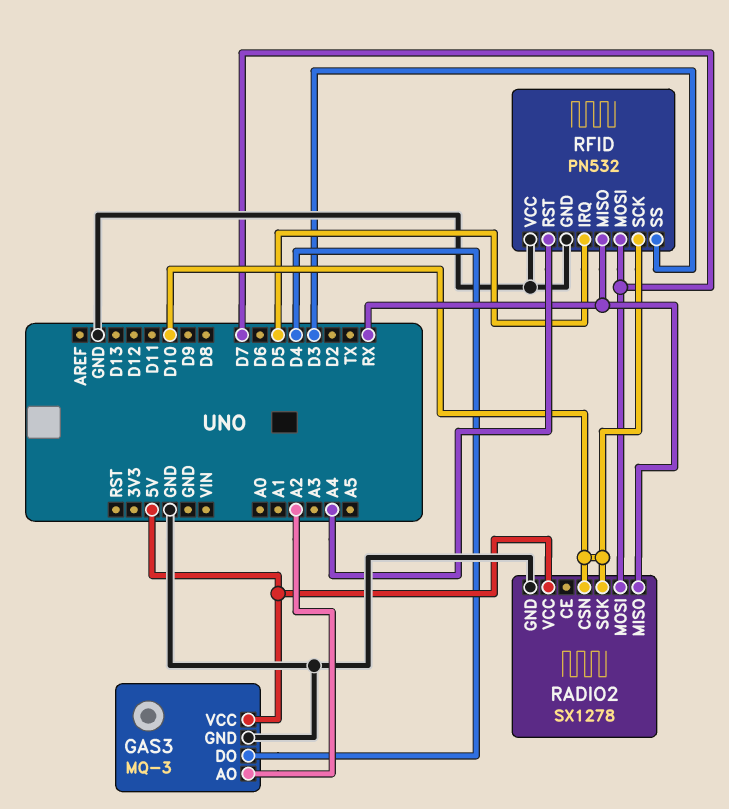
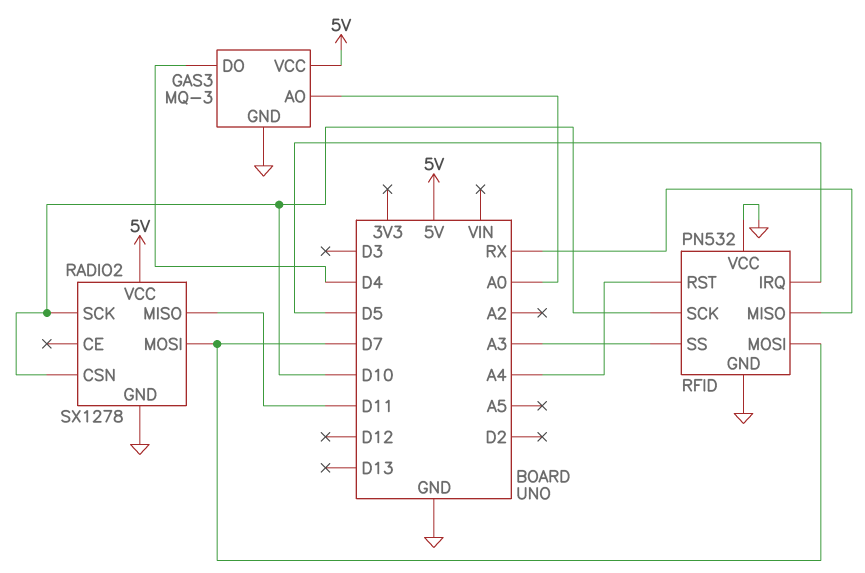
GAS3 pin AO: A2 -> A0
RADIO2 pin MISO: RX -> D11
RFID pin SS: D3 -> A3

